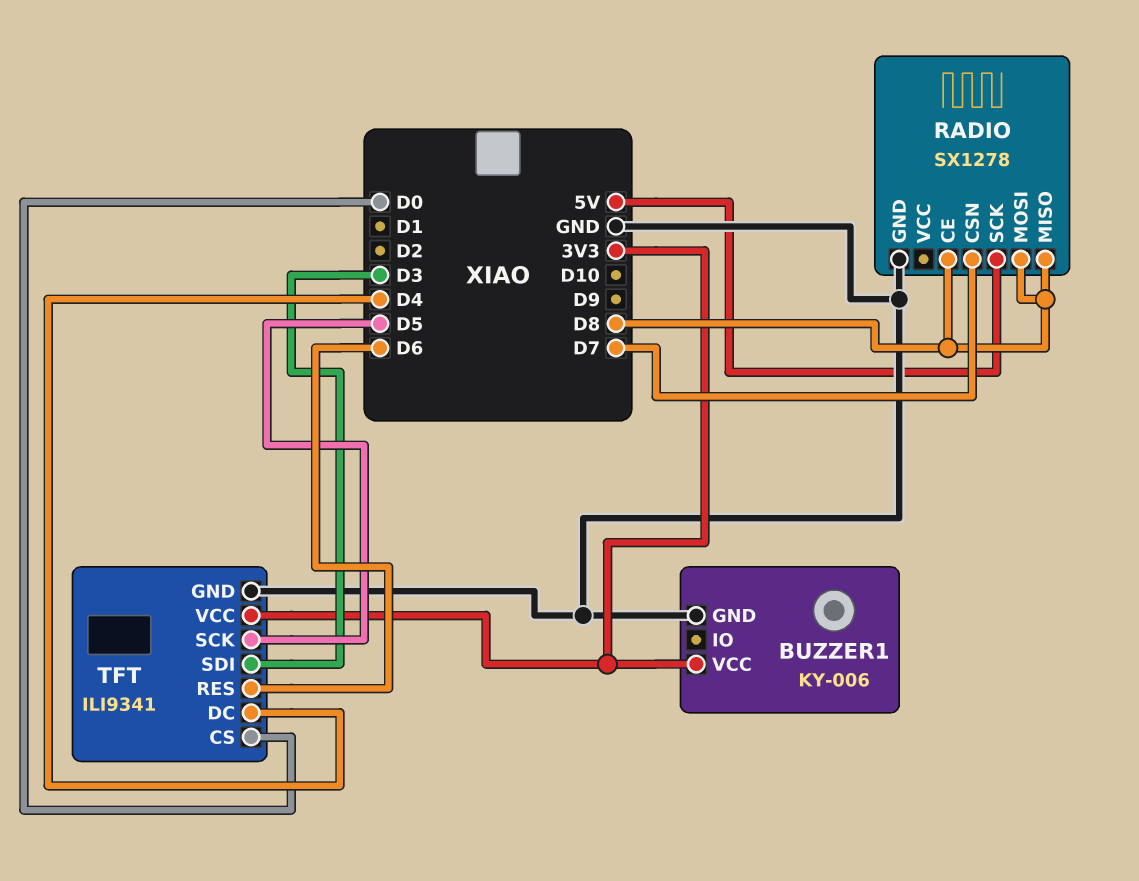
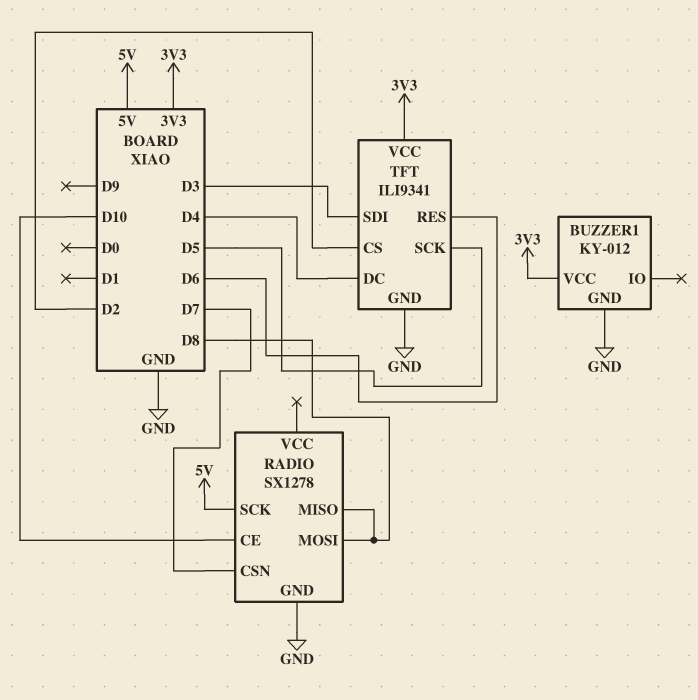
BUZZER1: KY-006 -> KY-012
RADIO pin CE: D8 -> D10
TFT pin CS: D0 -> D2

